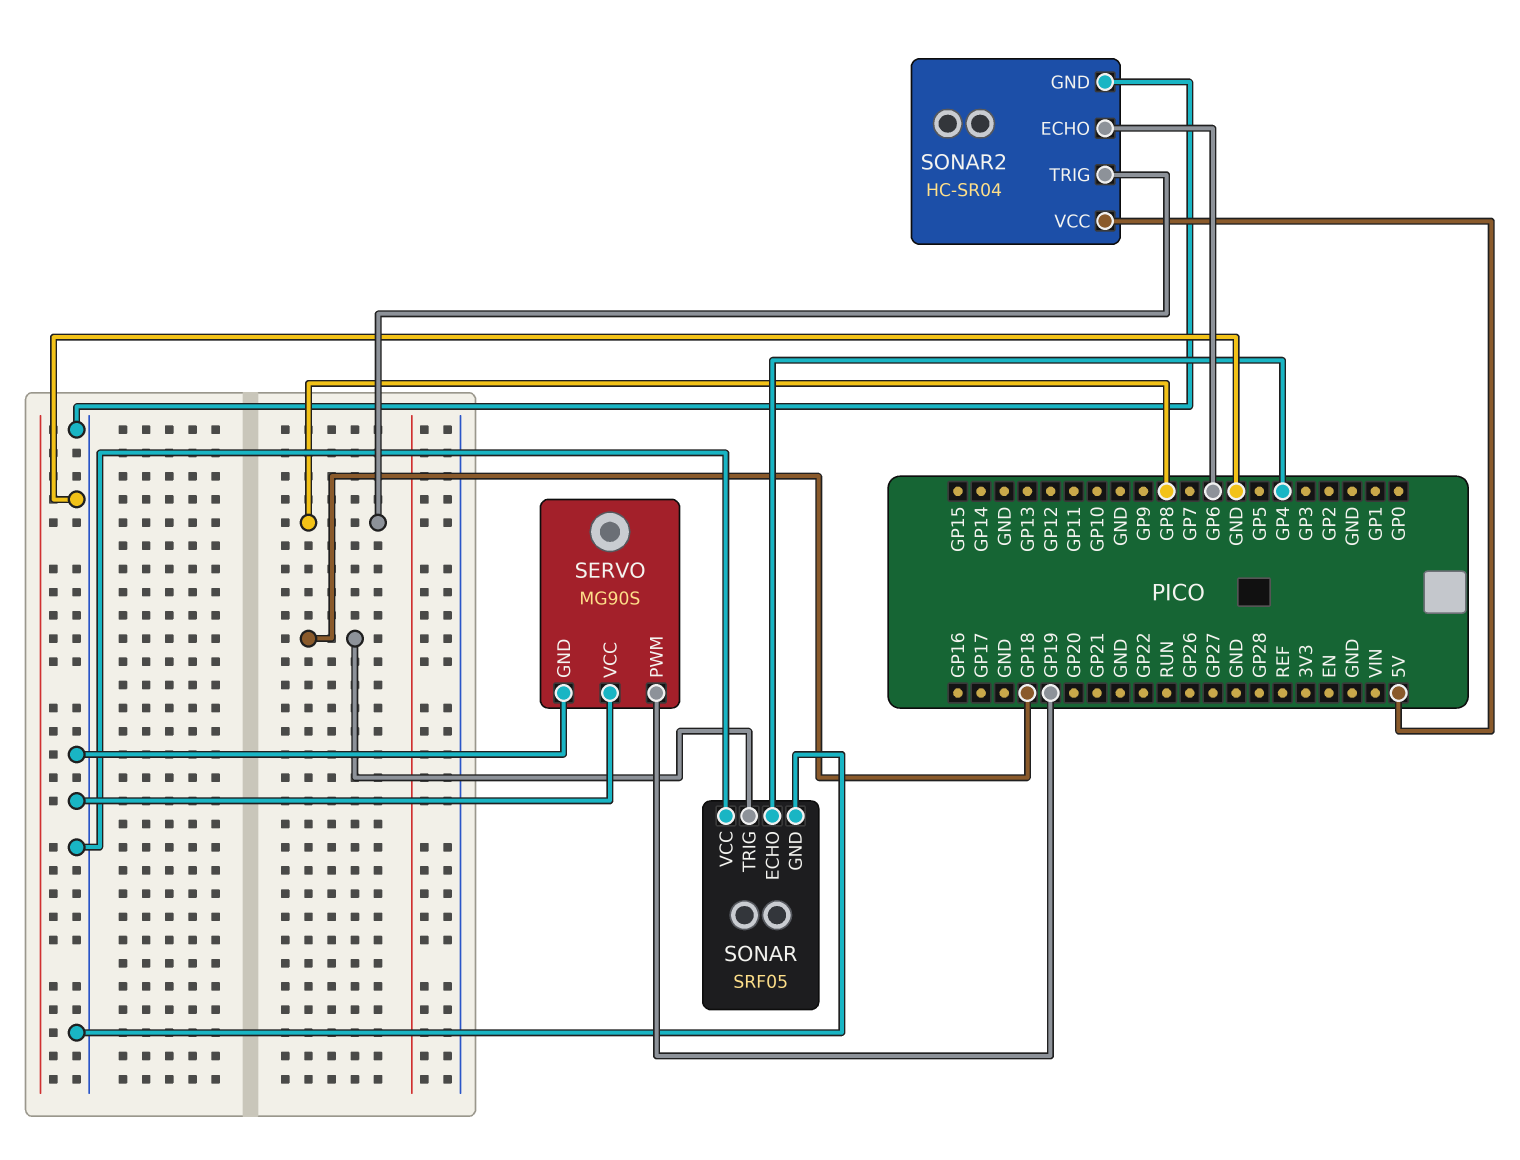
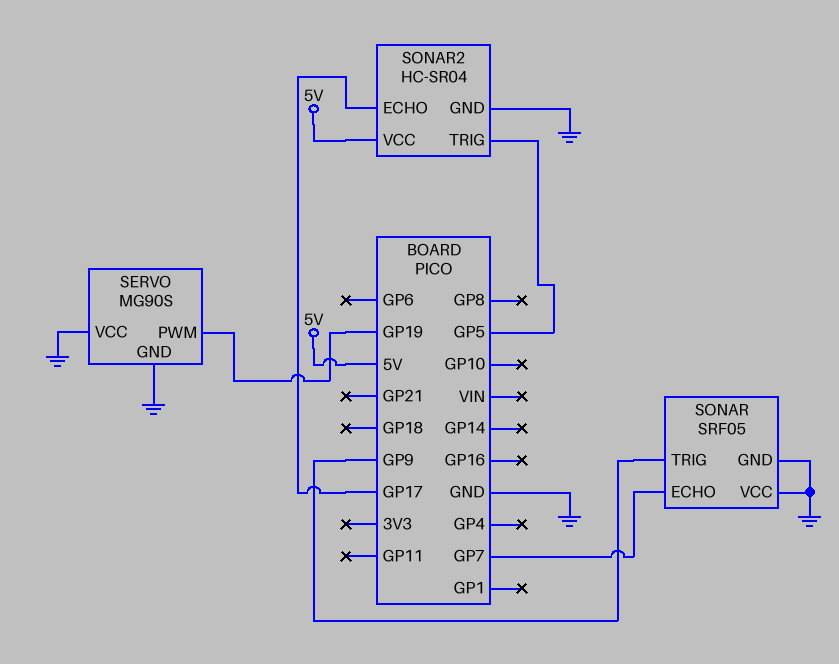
SONAR pin ECHO: GP4 -> GP7
SONAR pin TRIG: GP18 -> GP9
SONAR2 pin ECHO: GP6 -> GP17
SONAR2 pin TRIG: GP8 -> GP5

